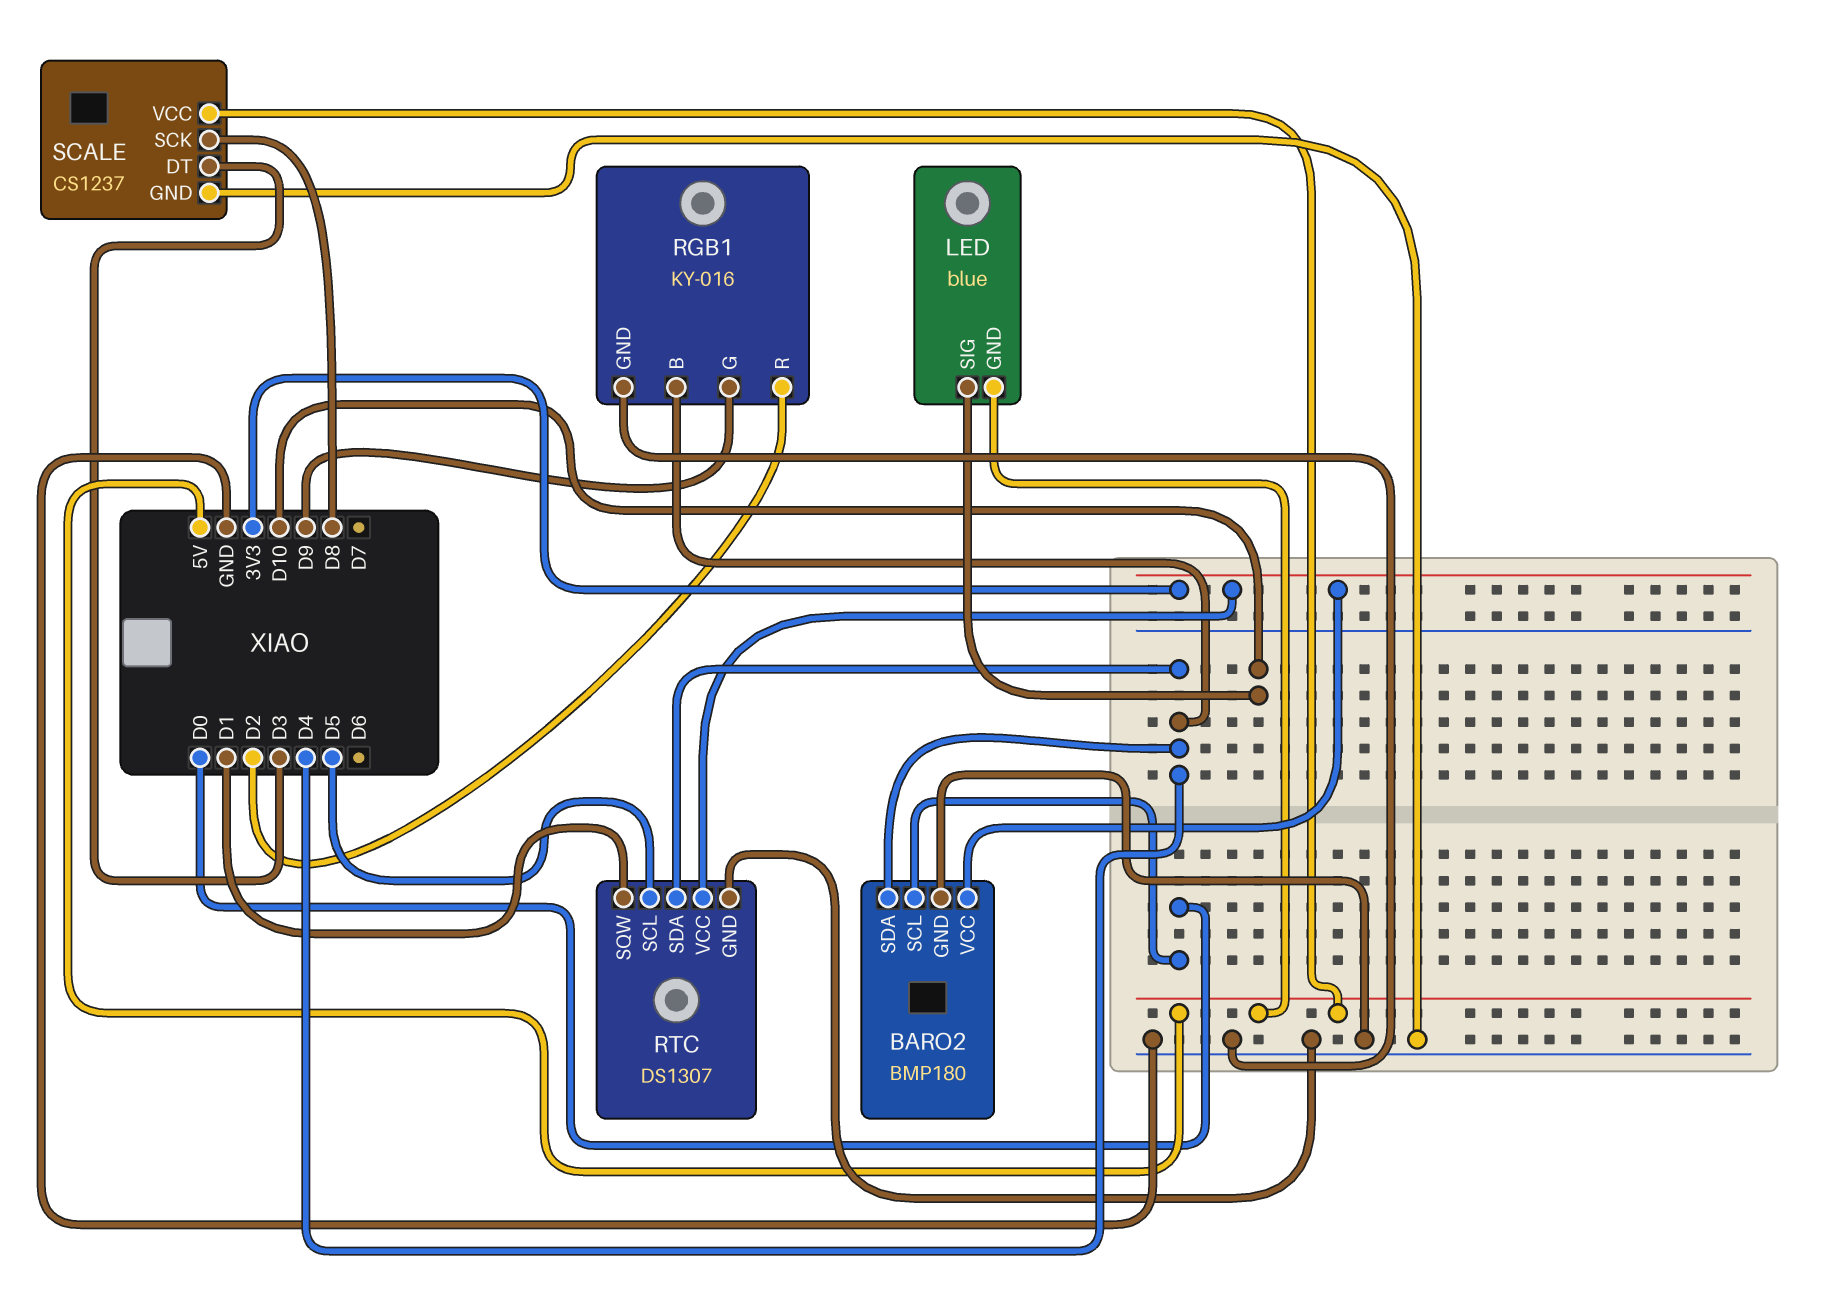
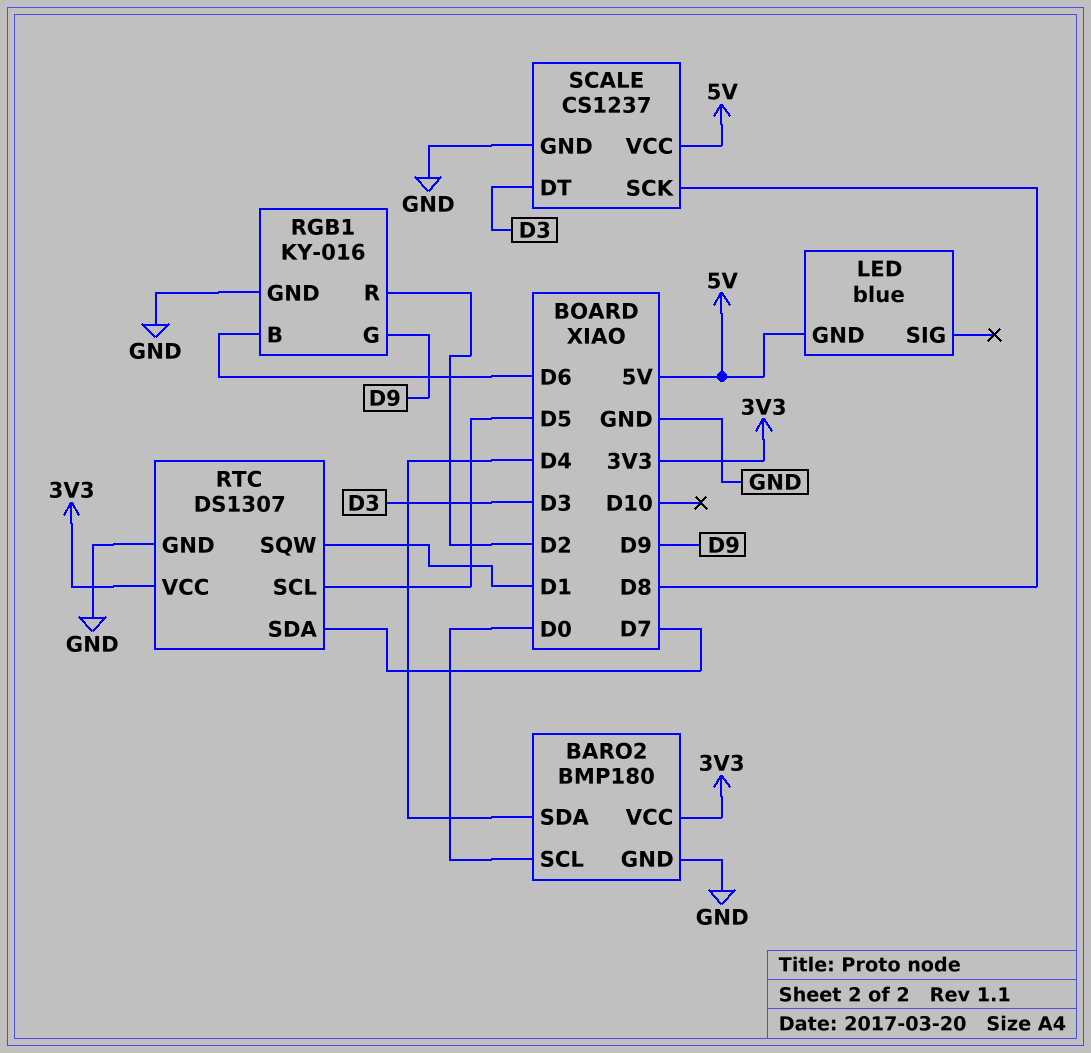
LED pin SIG: D10 -> none
RGB1 pin B: D4 -> D6
RTC pin SDA: D4 -> D7

